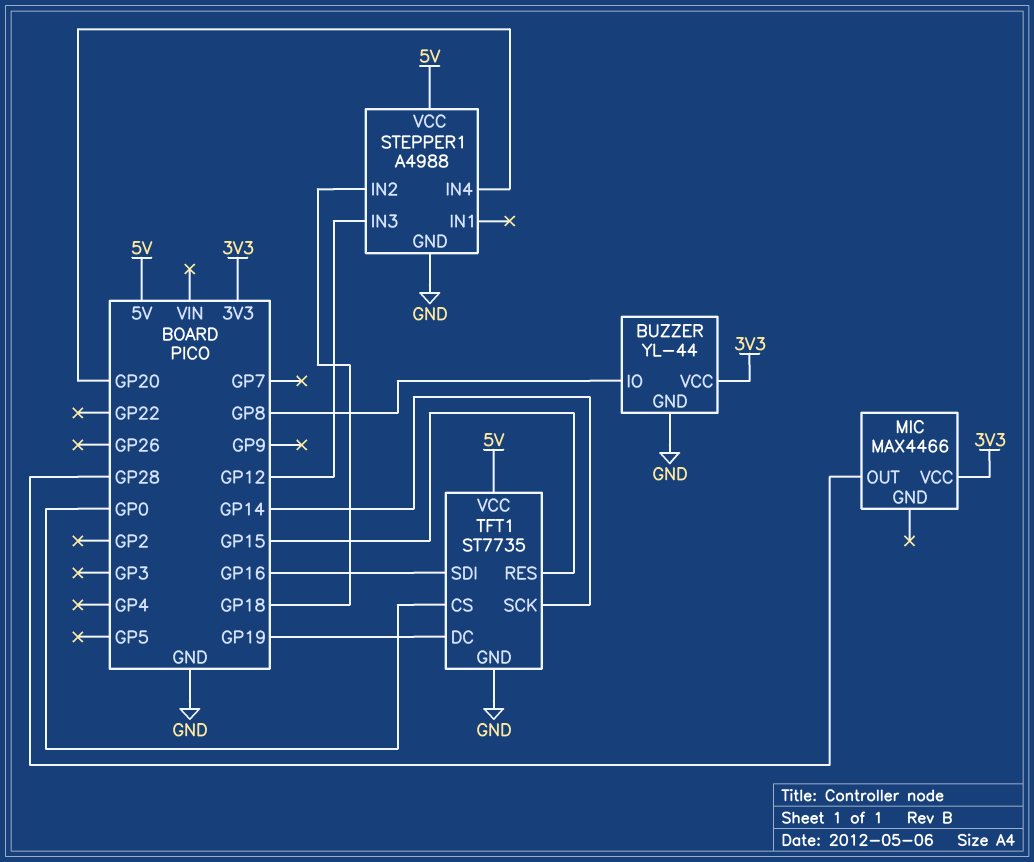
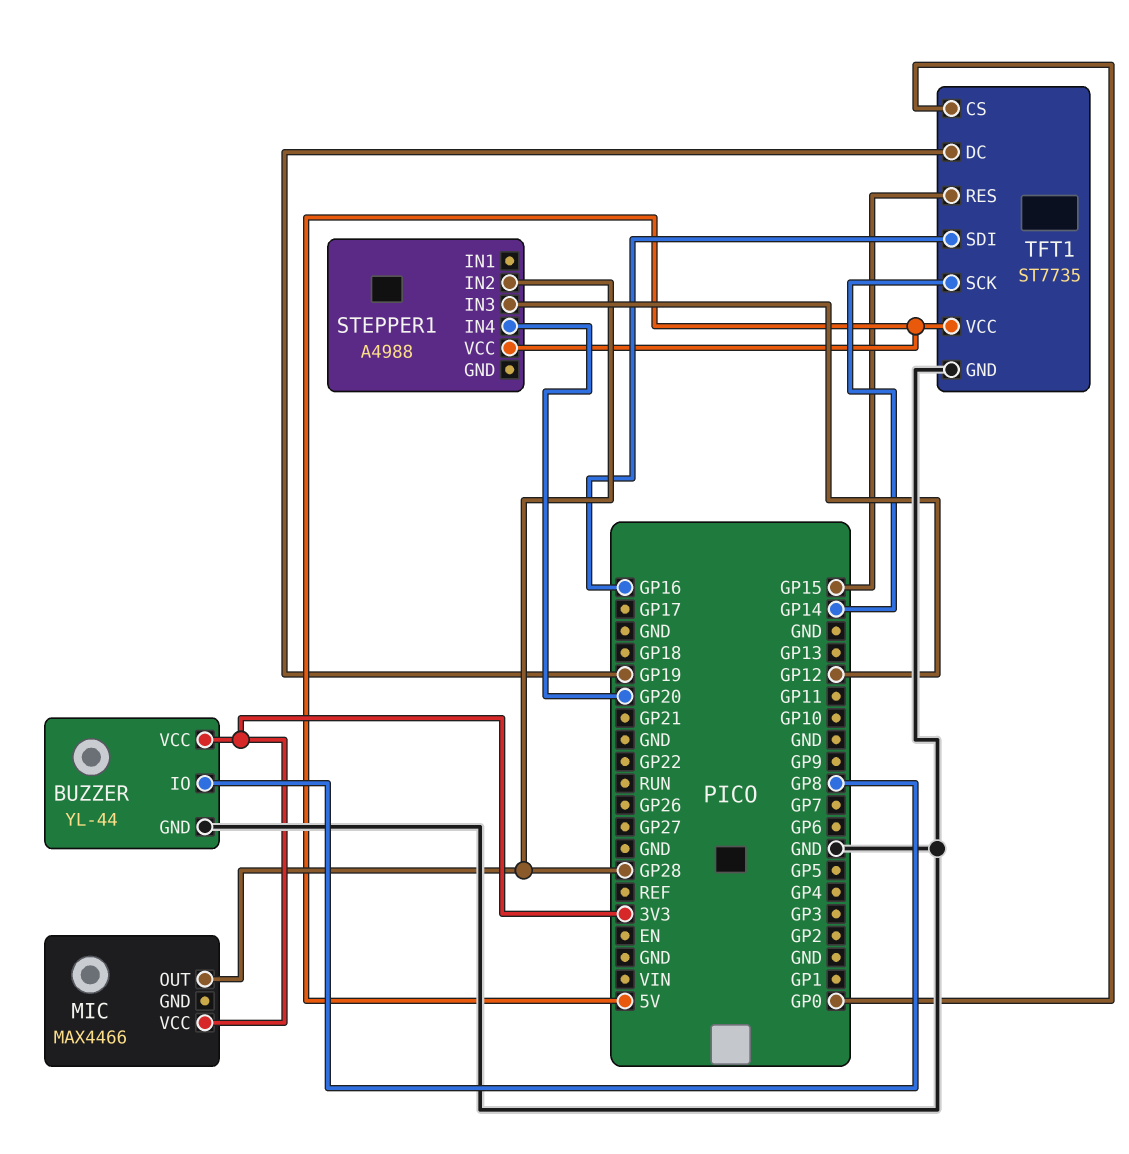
STEPPER1 pin GND: GND -> none
STEPPER1 pin IN2: GP18 -> GP28

